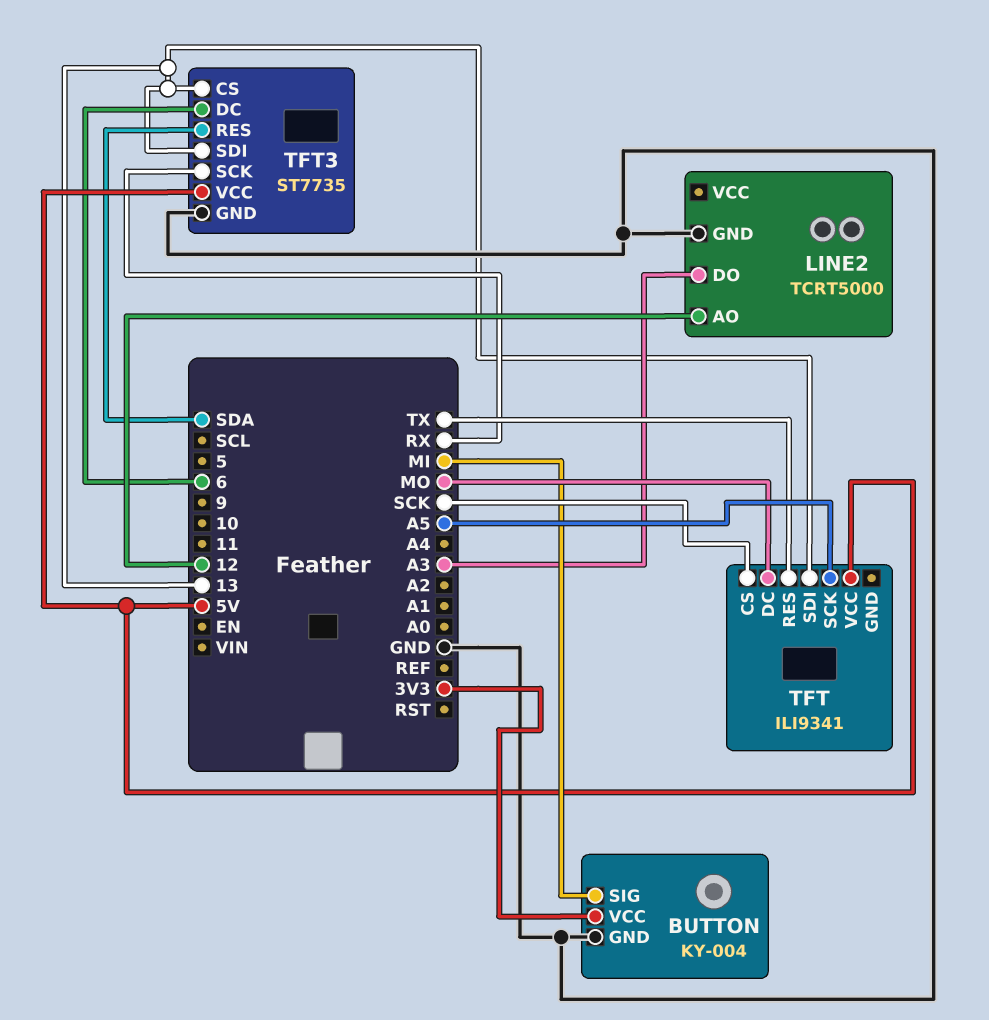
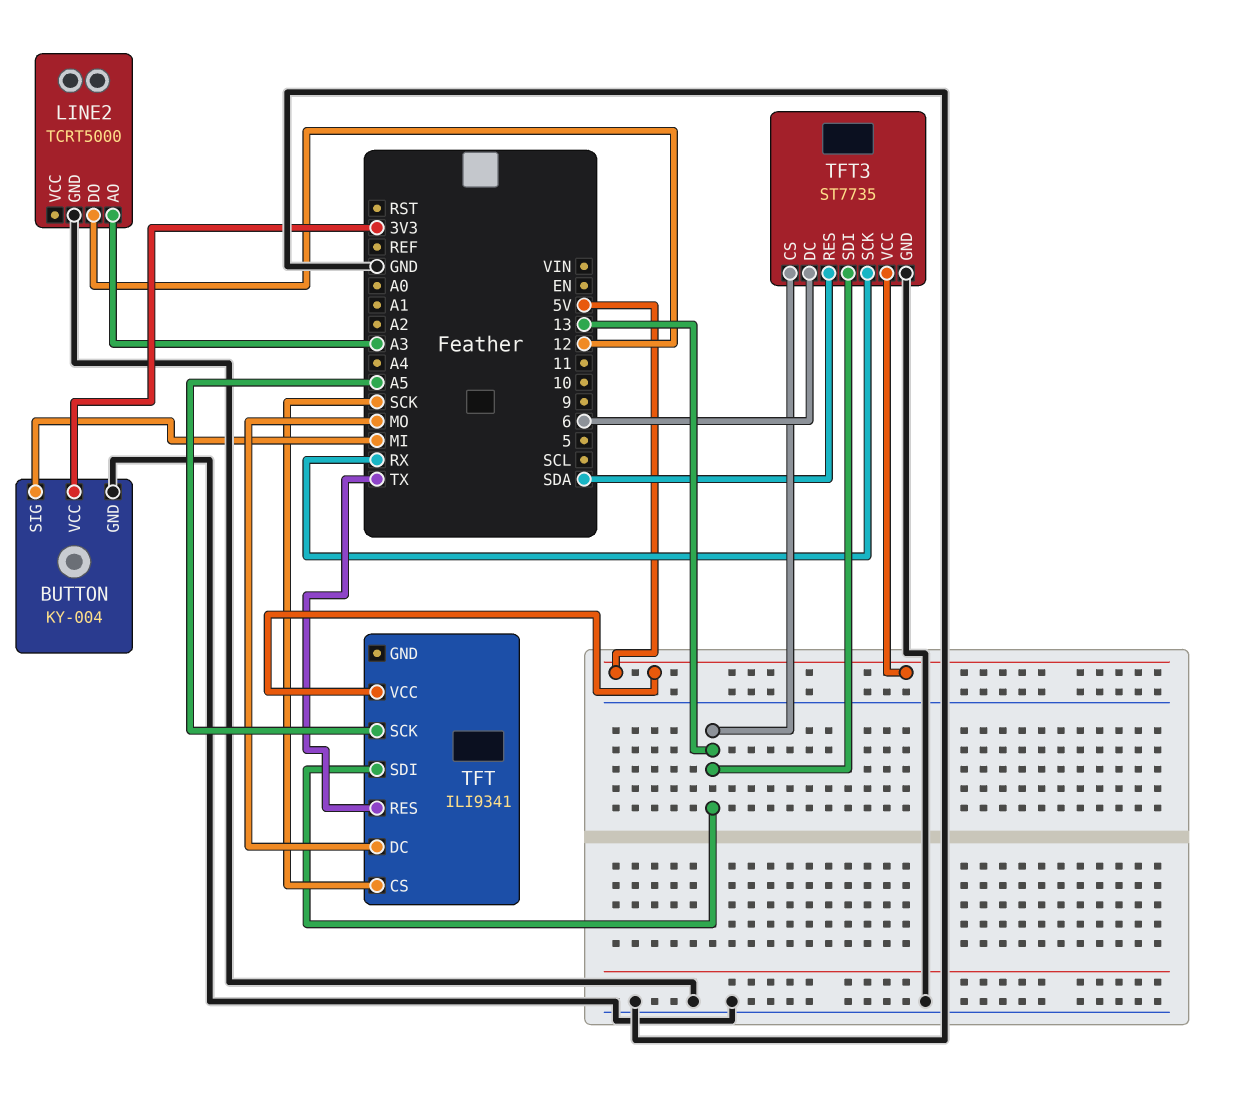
LINE2 pin AO: 12 -> A3
LINE2 pin DO: A3 -> 12

